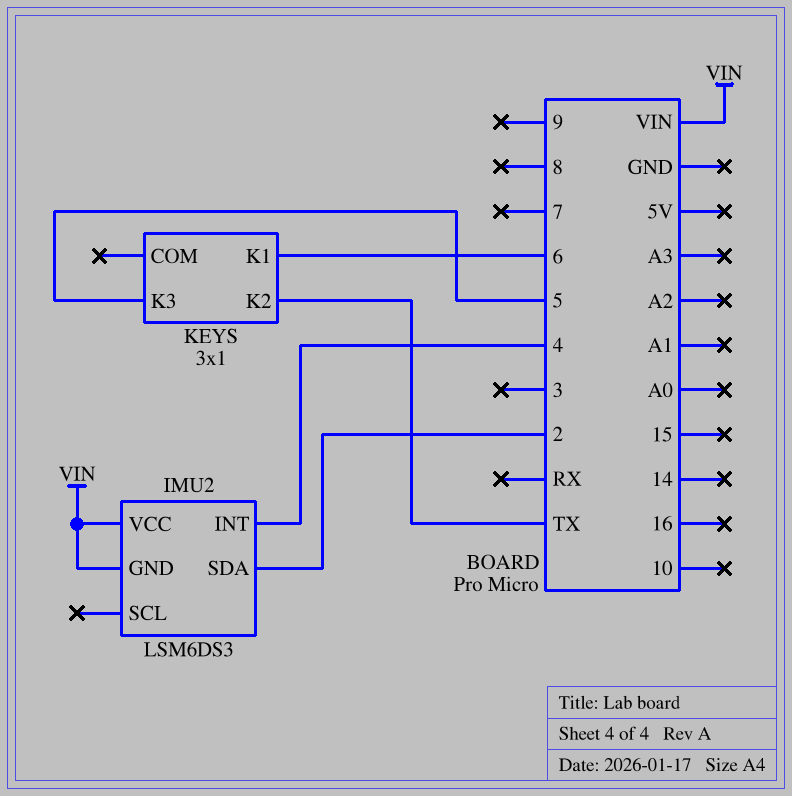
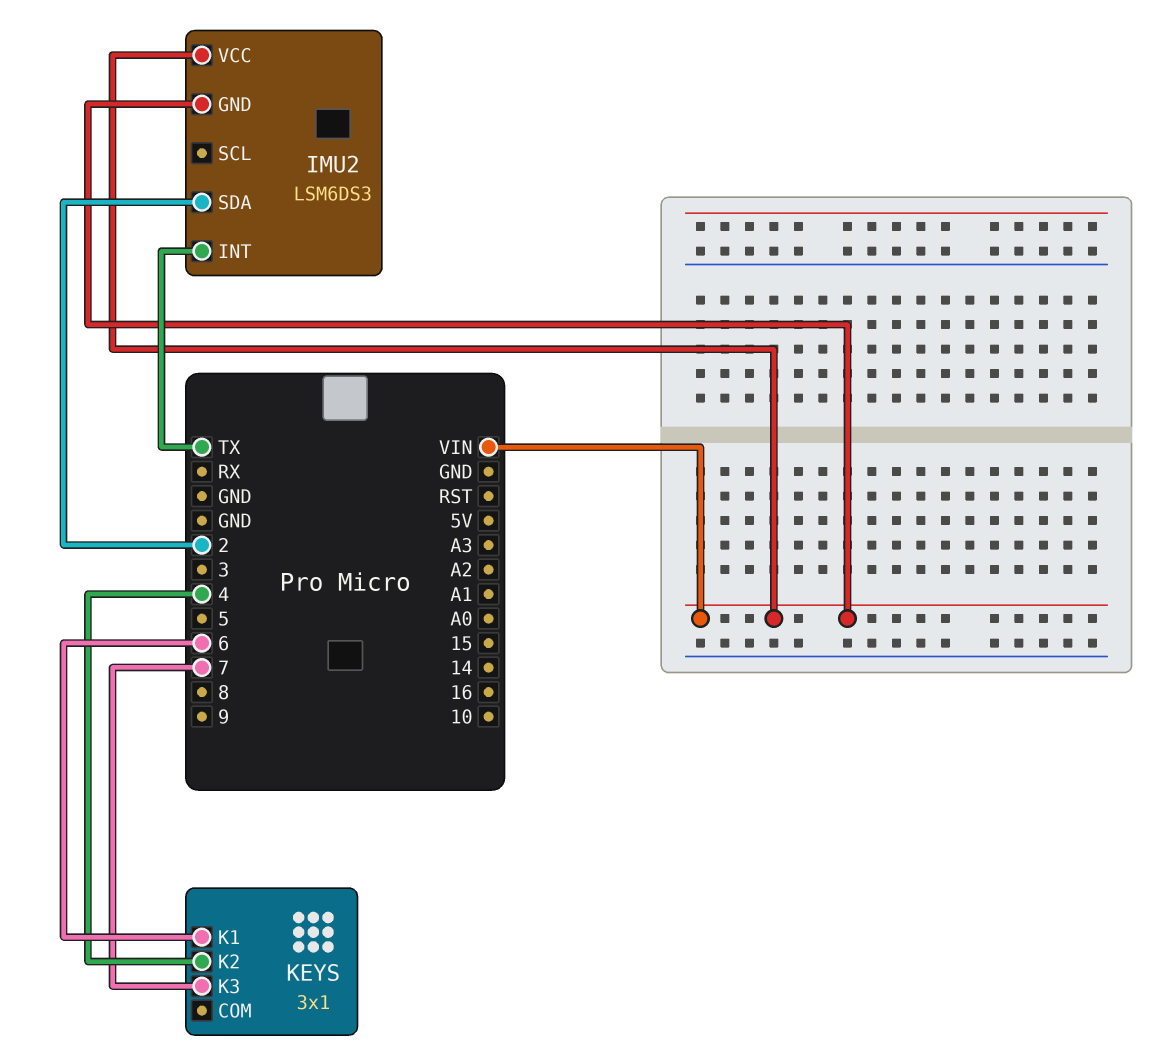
IMU2 pin INT: 4 -> TX
KEYS pin K2: TX -> 4
KEYS pin K3: 5 -> 7

